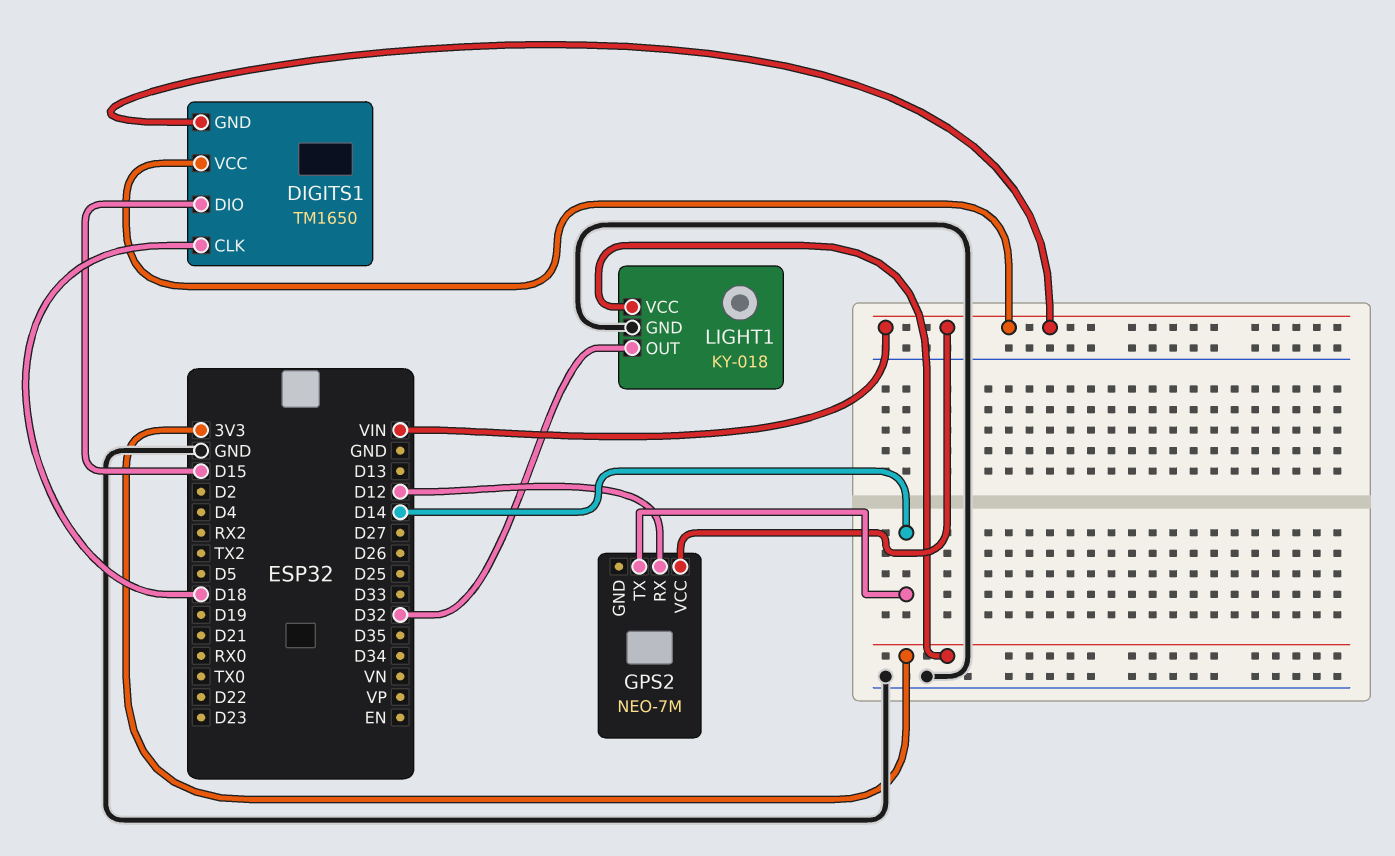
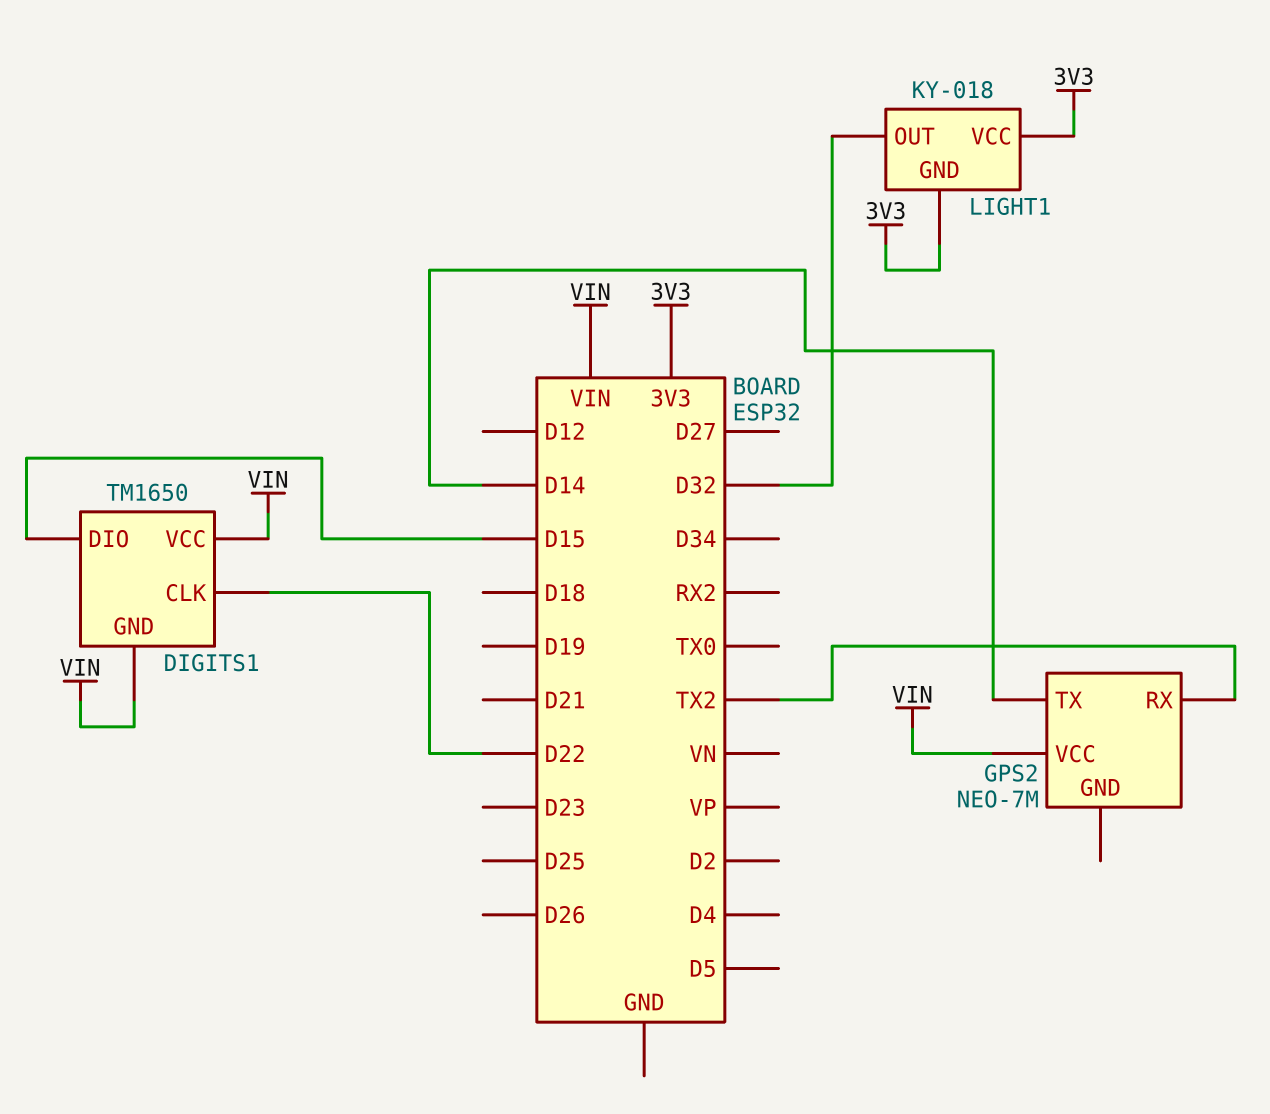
DIGITS1 pin CLK: D18 -> D22
GPS2 pin RX: D12 -> TX2
LIGHT1 pin GND: GND -> 3V3

